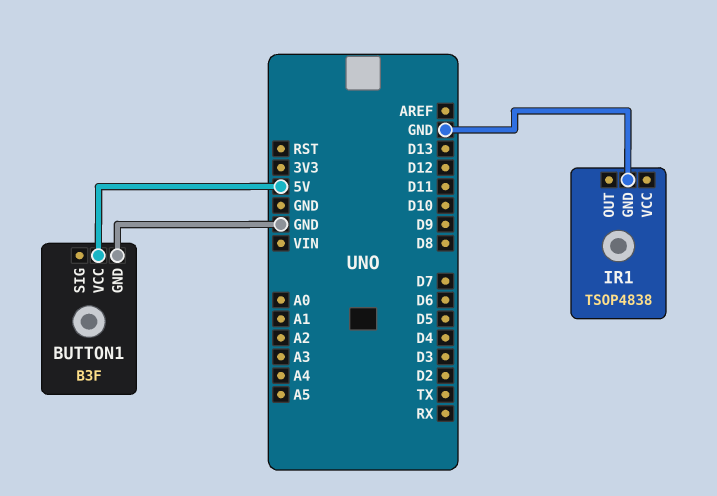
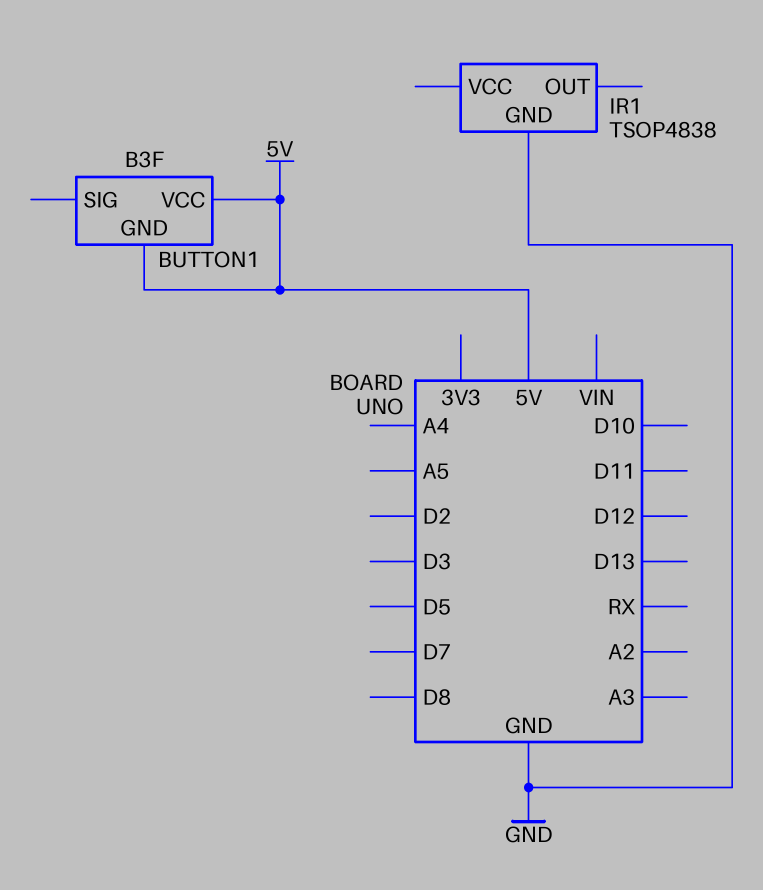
BUTTON1 pin GND: GND -> 5V

